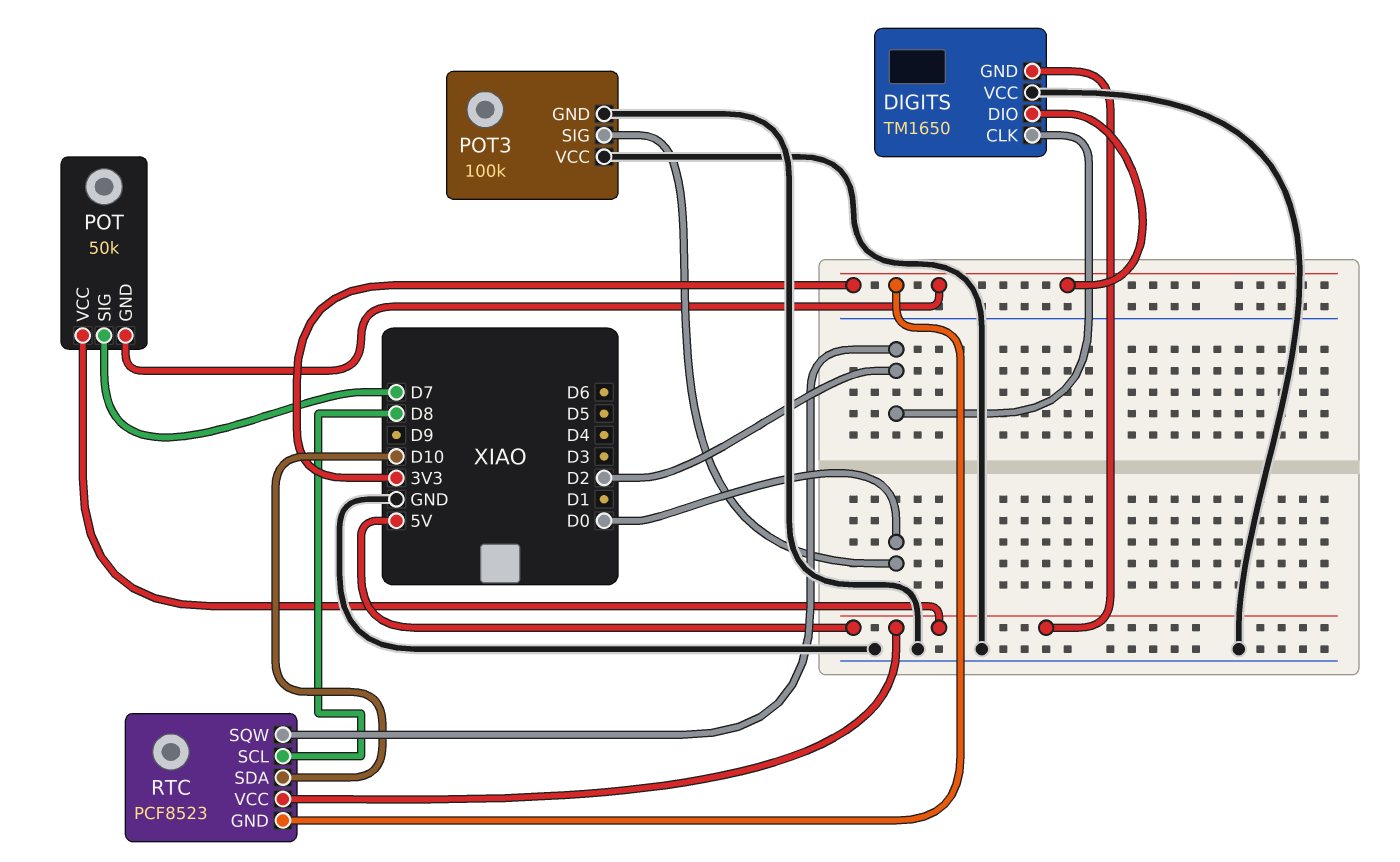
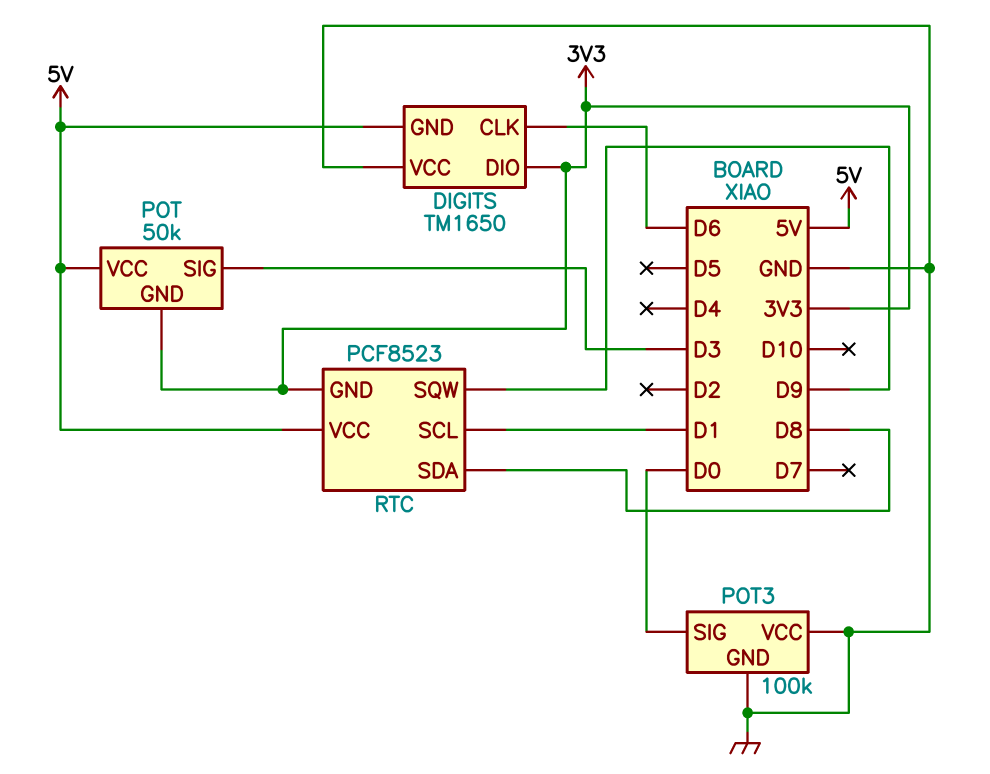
DIGITS pin CLK: D2 -> D6
POT pin SIG: D7 -> D3
RTC pin SCL: D8 -> D1
RTC pin SDA: D10 -> D8
RTC pin SQW: D2 -> D9

